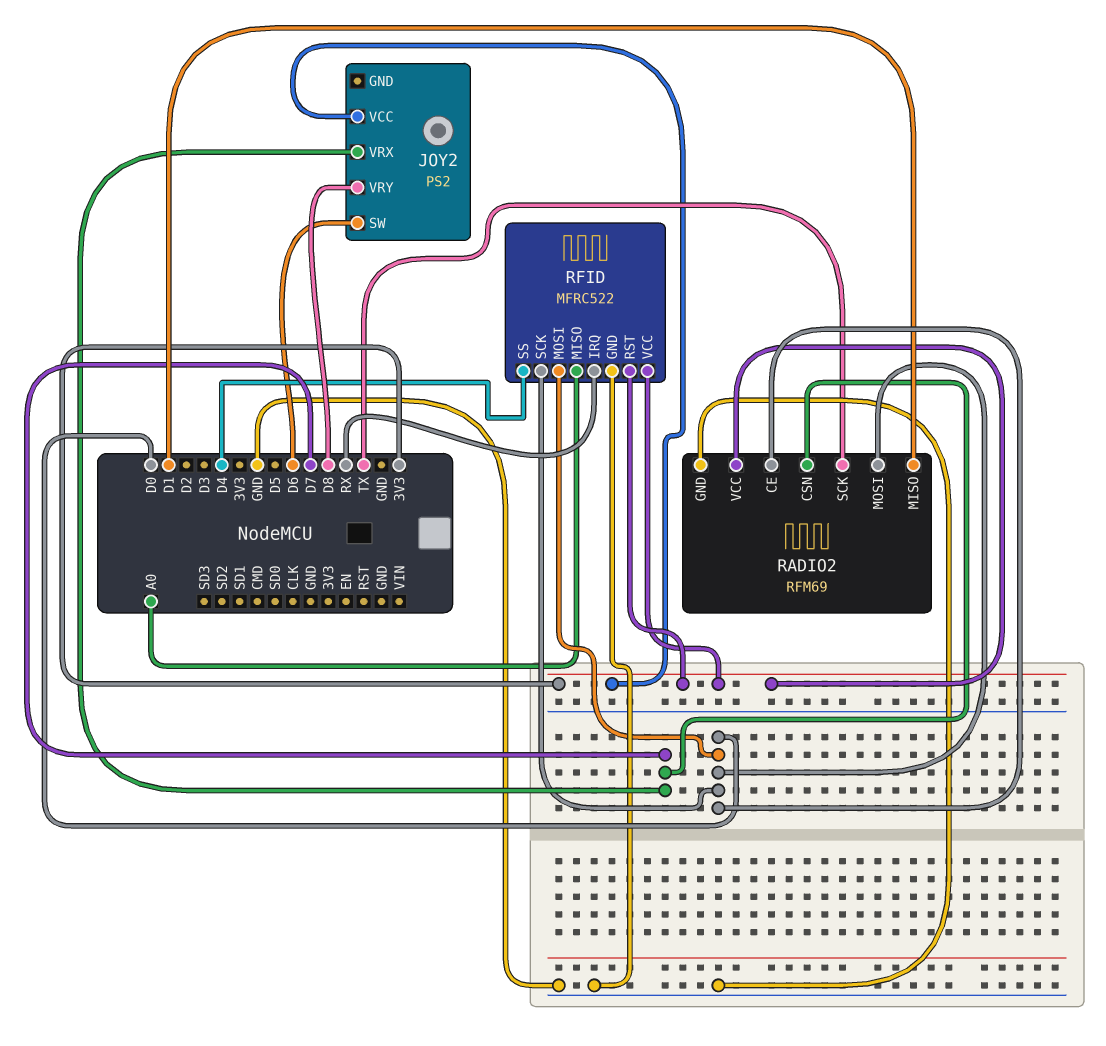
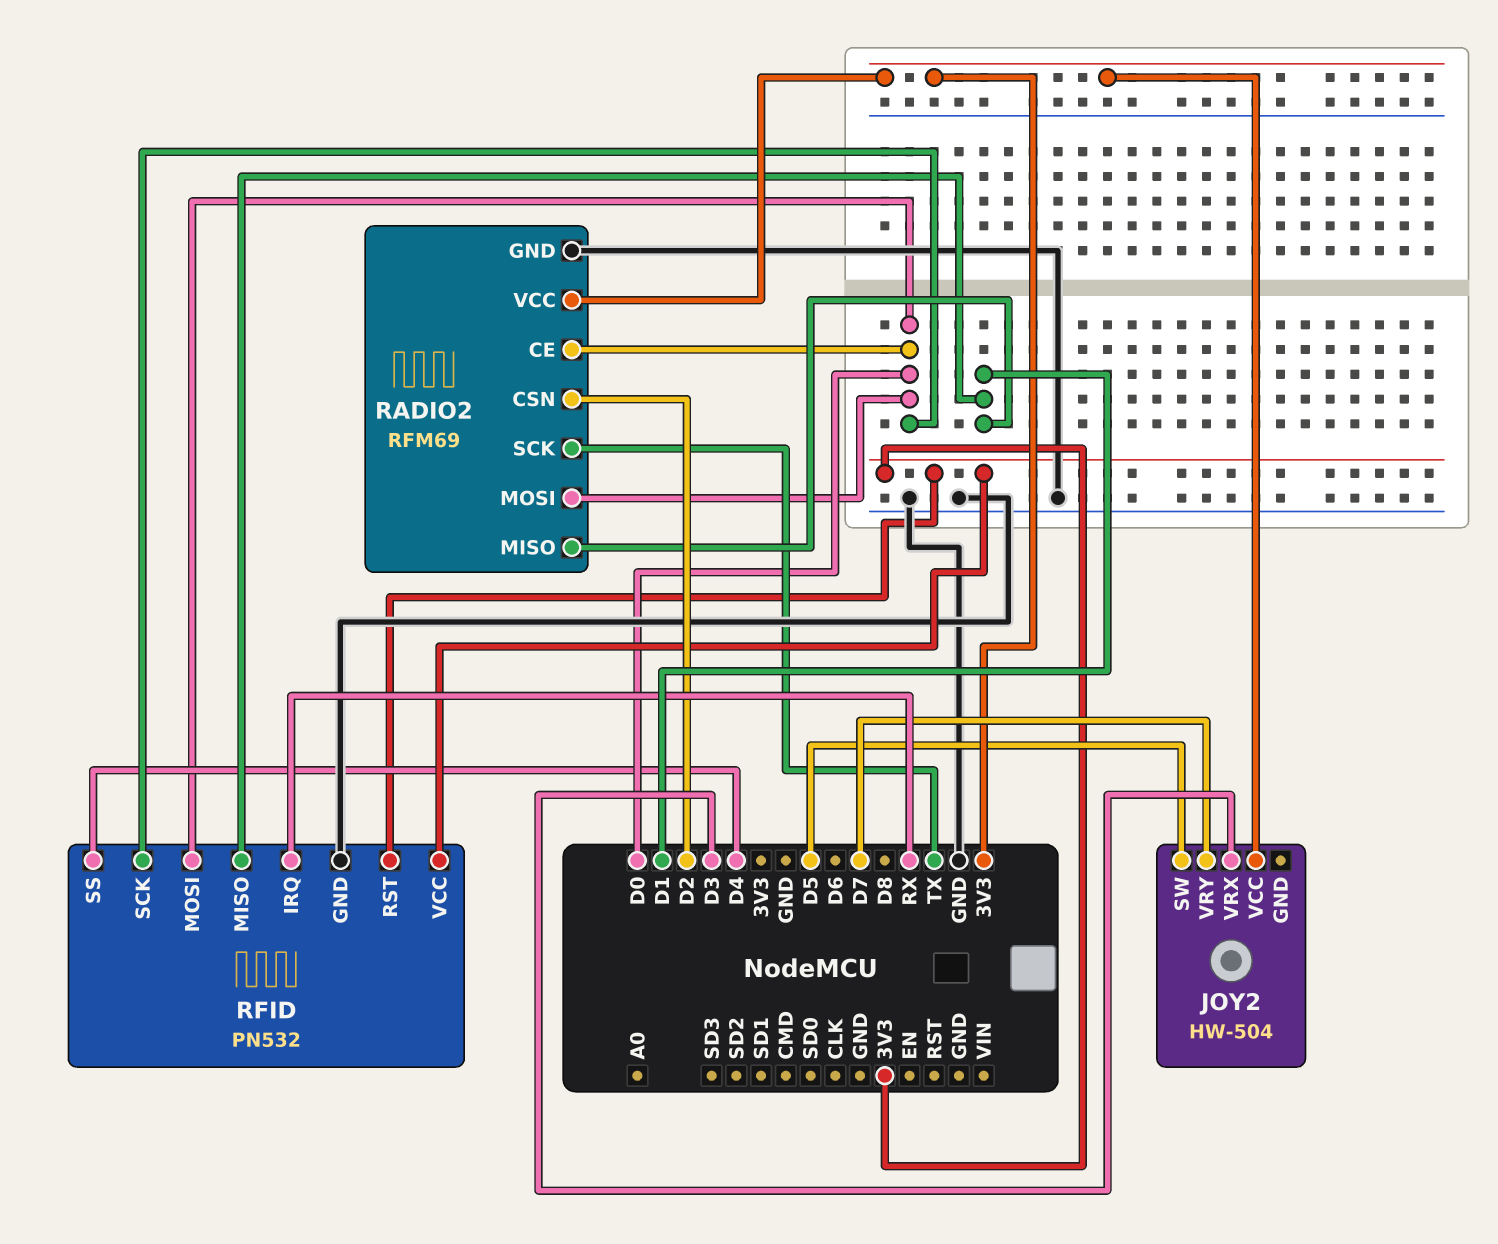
JOY2: PS2 -> HW-504
JOY2 pin SW: D6 -> D5
JOY2 pin VRX: D7 -> D3
JOY2 pin VRY: D8 -> D7
RADIO2 pin CSN: D7 -> D2
RFID: MFRC522 -> PN532
RFID pin MISO: A0 -> D1

